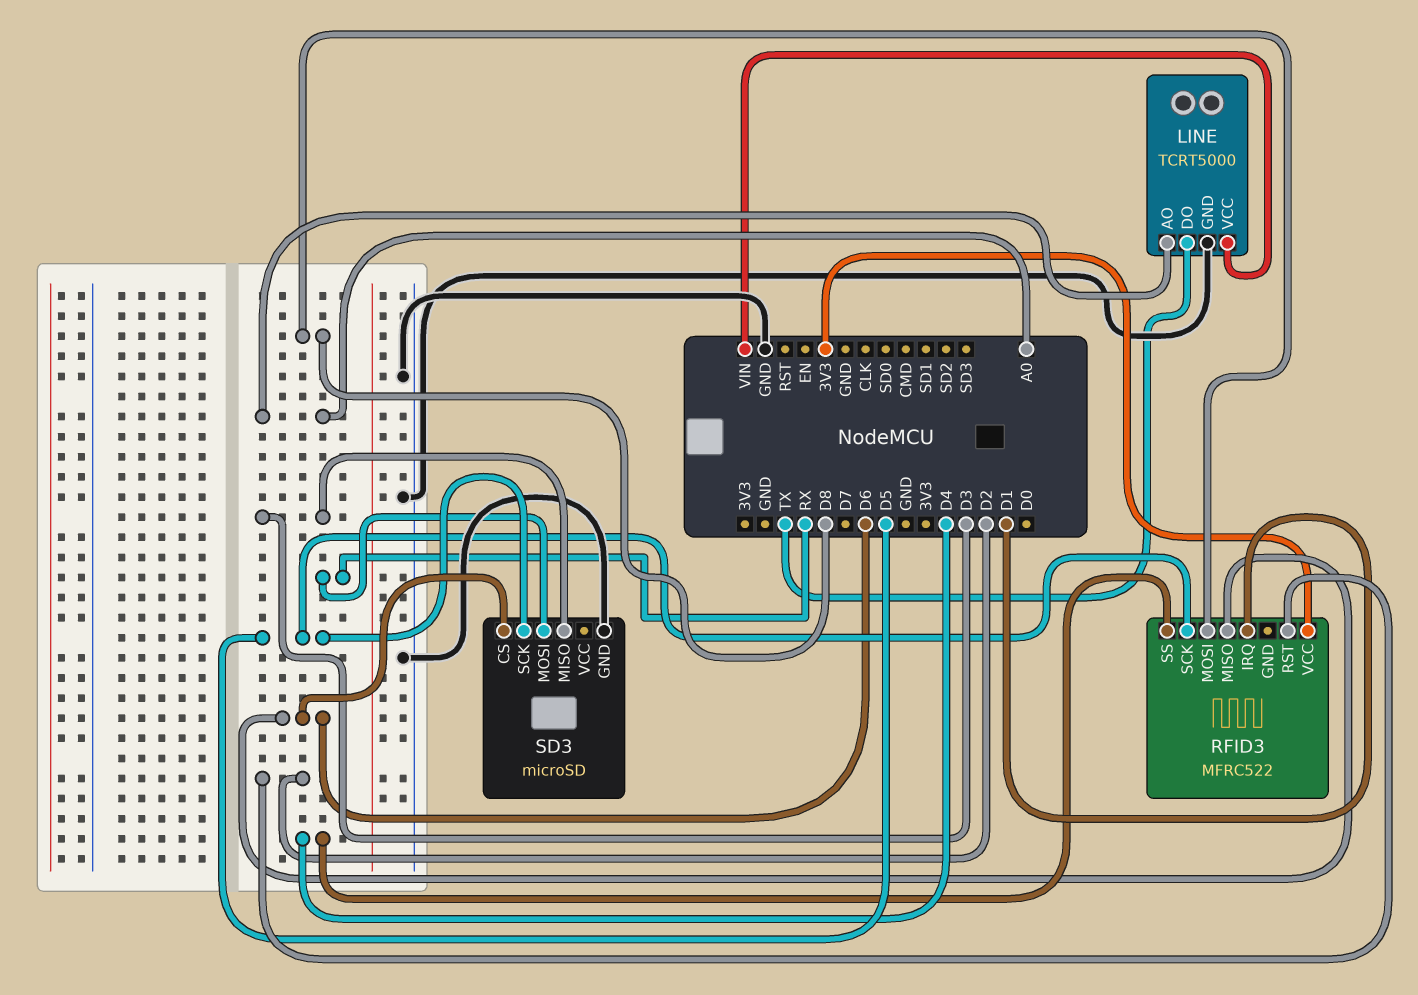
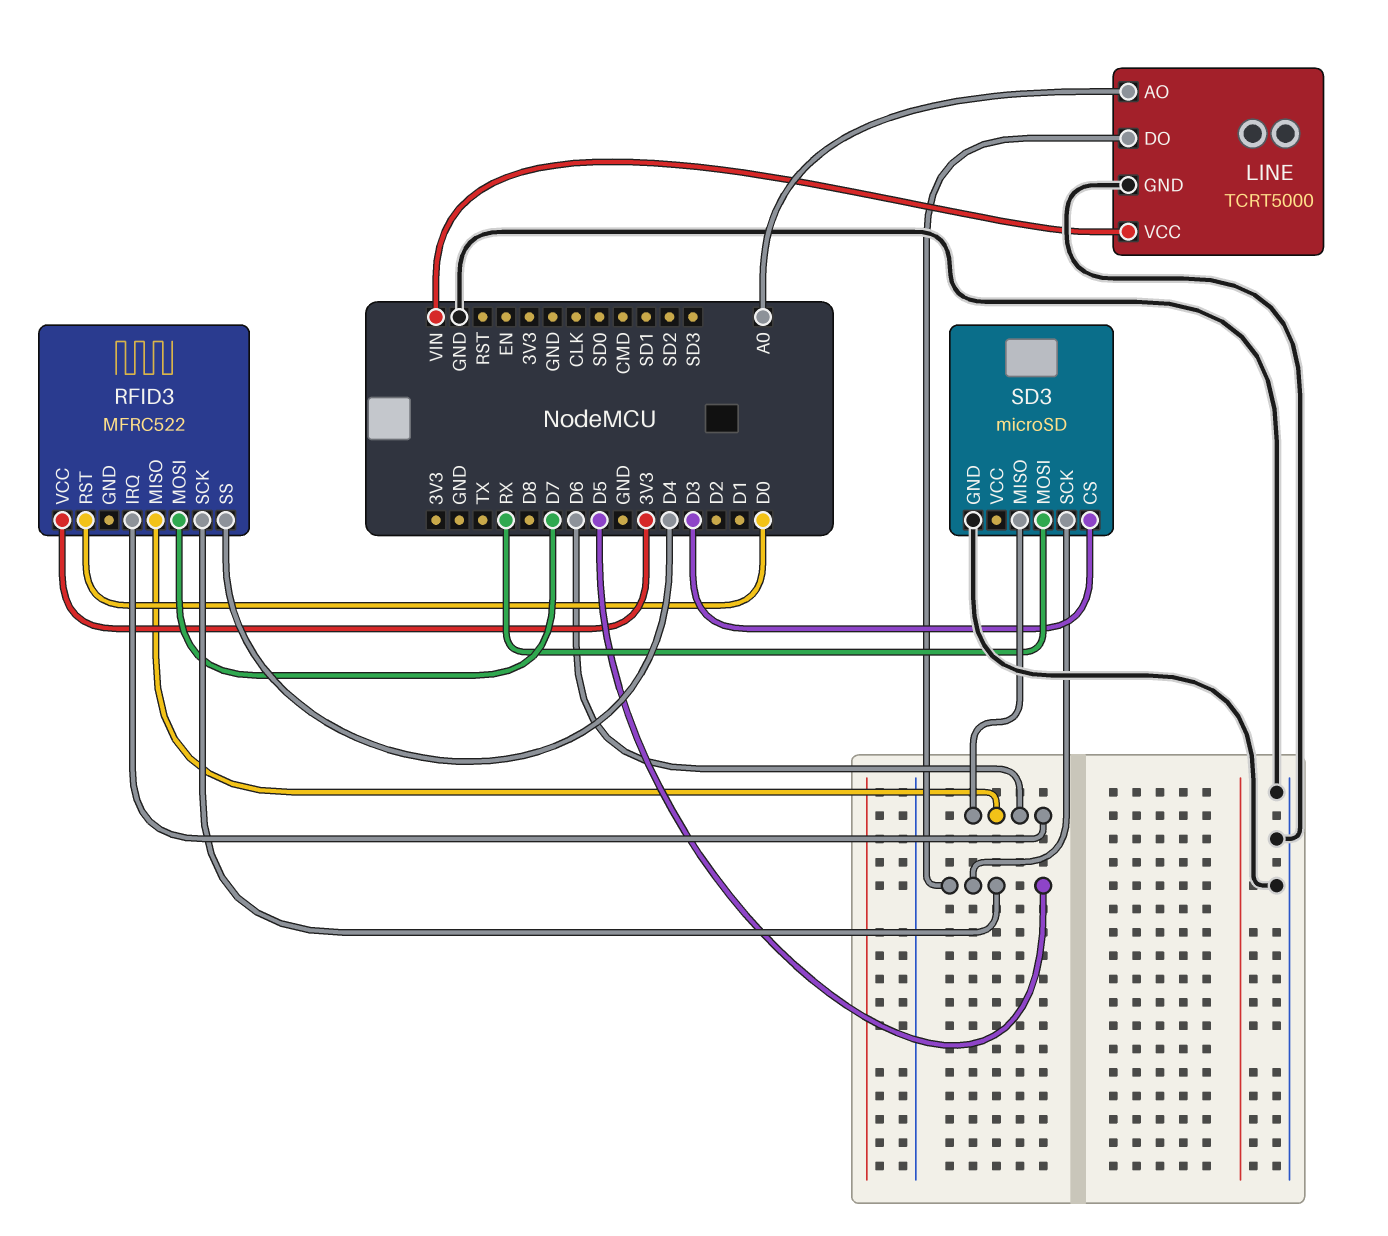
LINE pin DO: TX -> D5
RFID3 pin IRQ: D1 -> D6
RFID3 pin MOSI: D8 -> D7
RFID3 pin RST: D2 -> D0
SD3 pin CS: D6 -> D3
SD3 pin MISO: D3 -> D6

